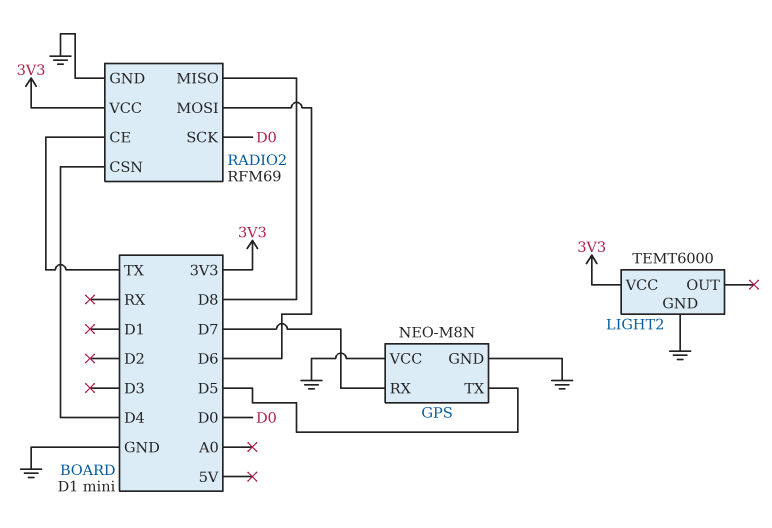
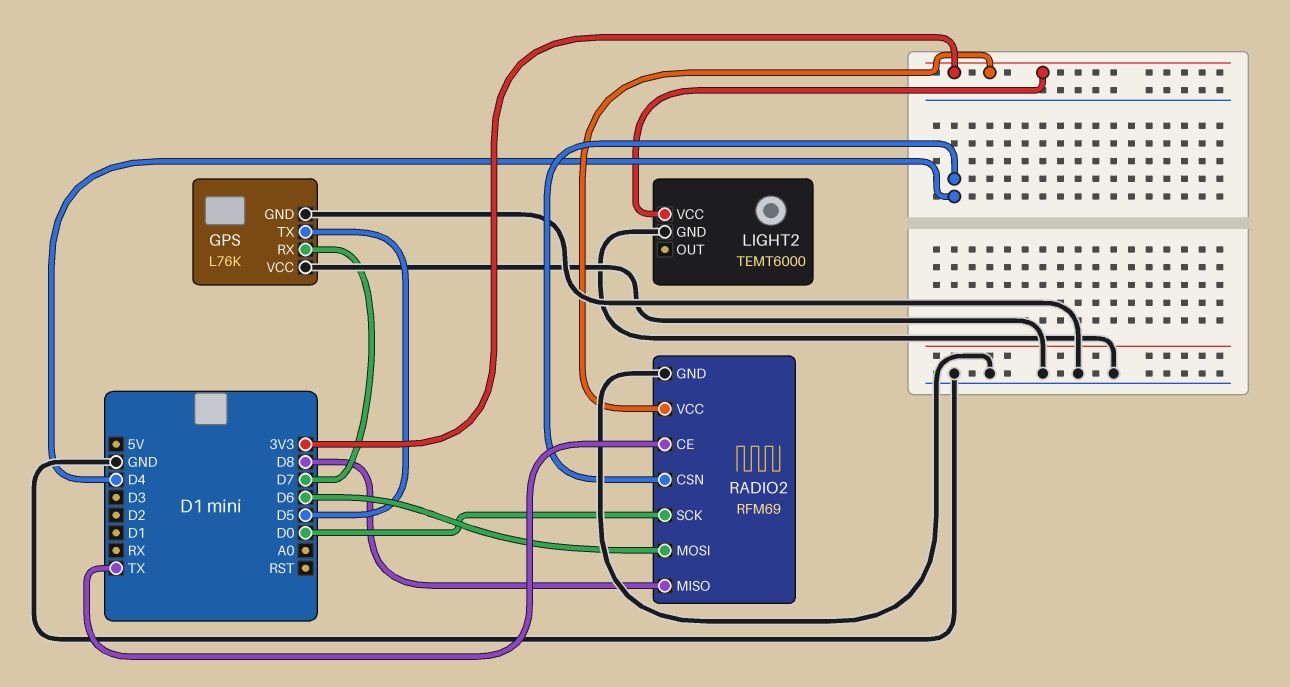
GPS: NEO-M8N -> L76K

